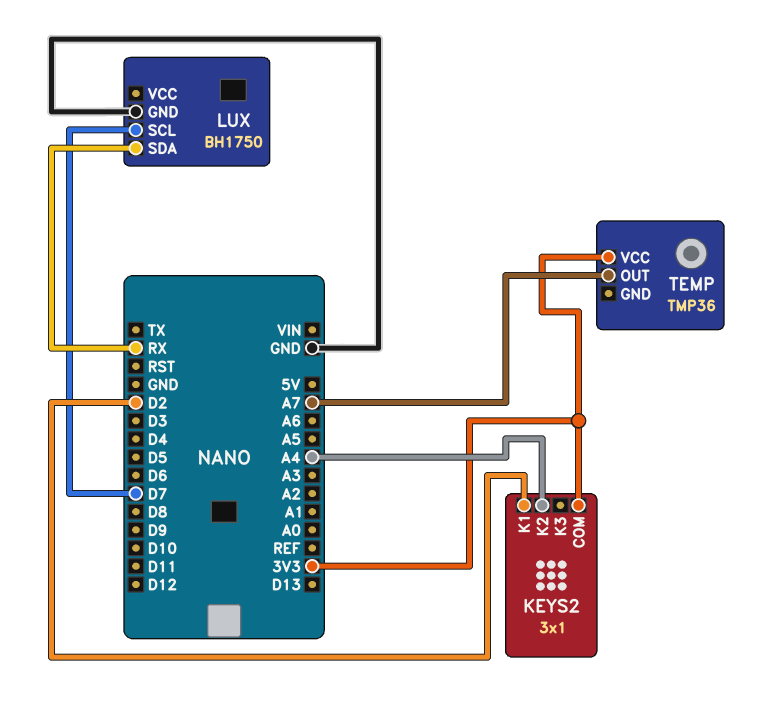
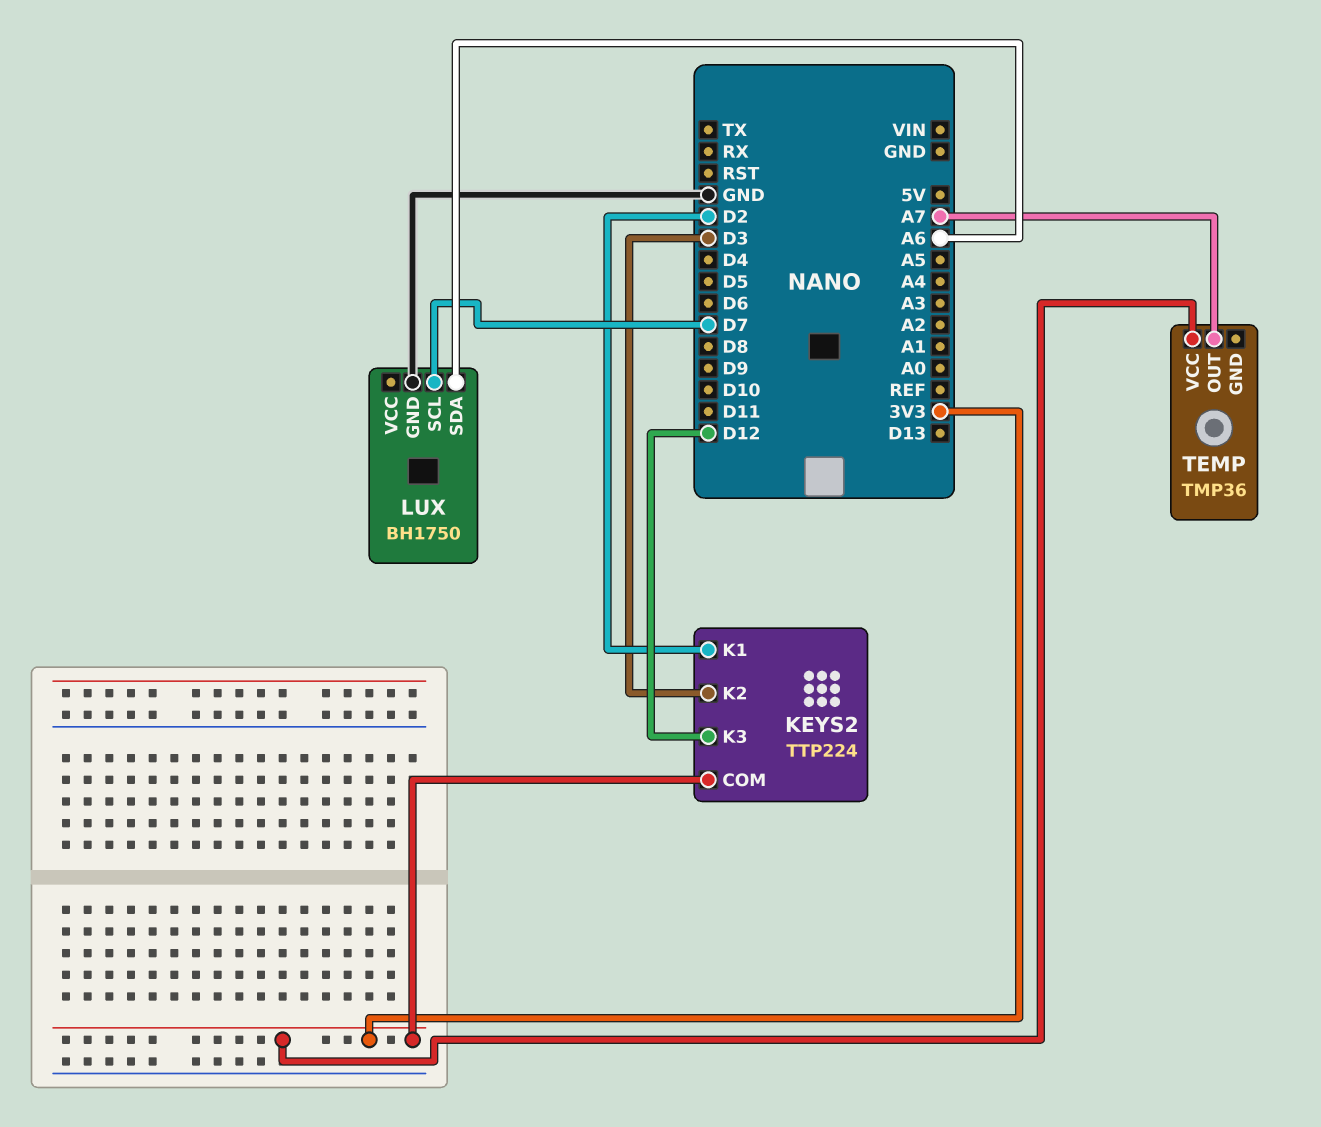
KEYS2: 3x1 -> TTP224
KEYS2 pin K2: A4 -> D3
KEYS2 pin K3: none -> D12
LUX pin SDA: RX -> A6

